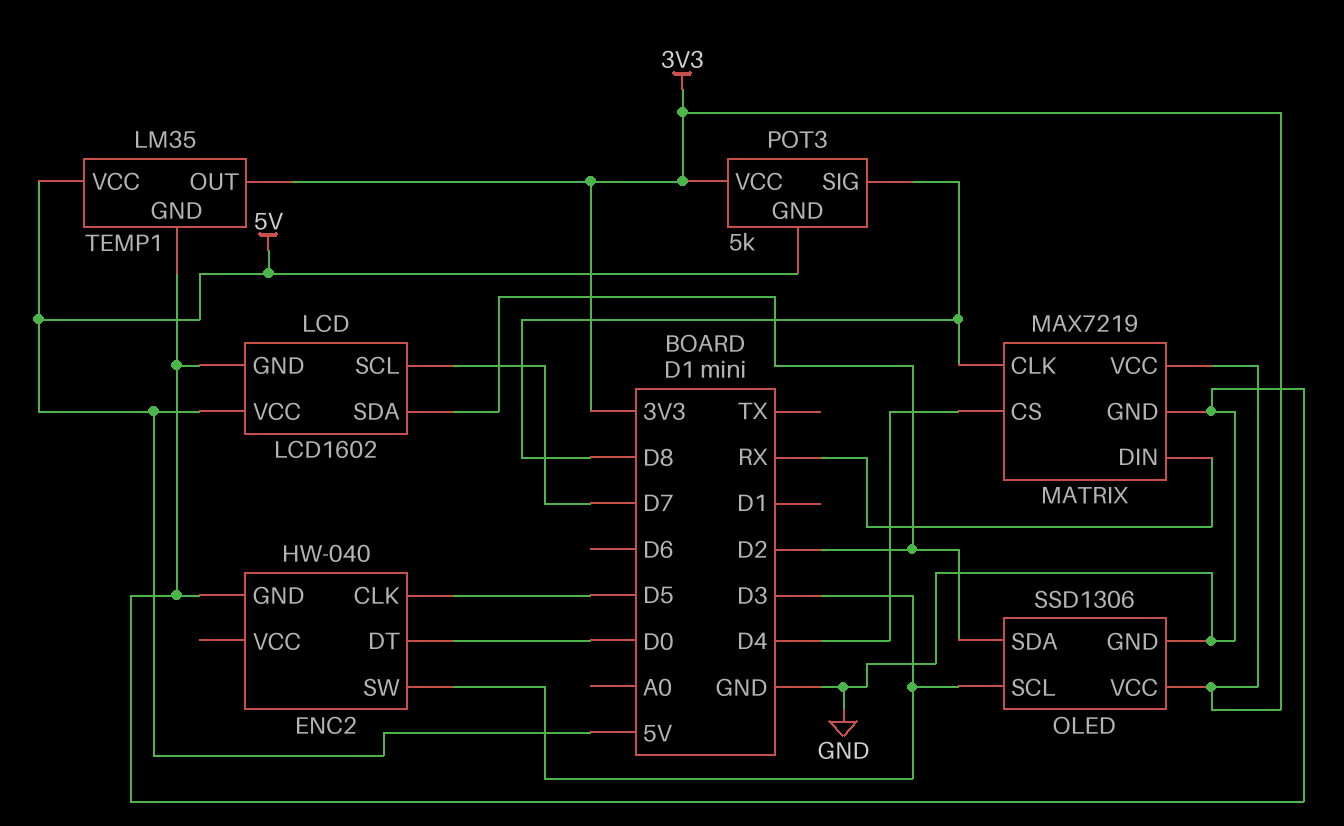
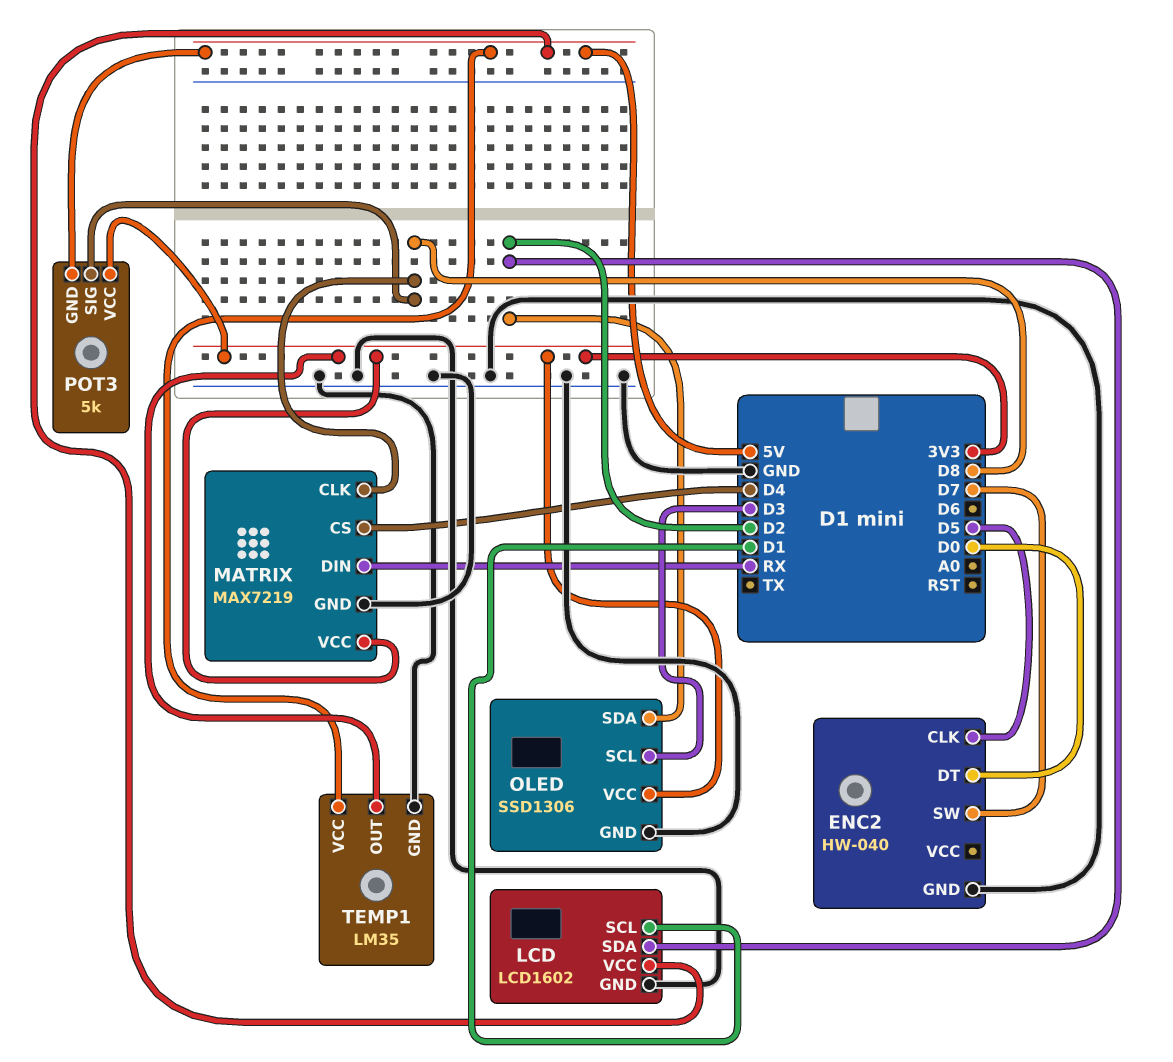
ENC2 pin SW: D3 -> D7
LCD pin SCL: D7 -> D1

